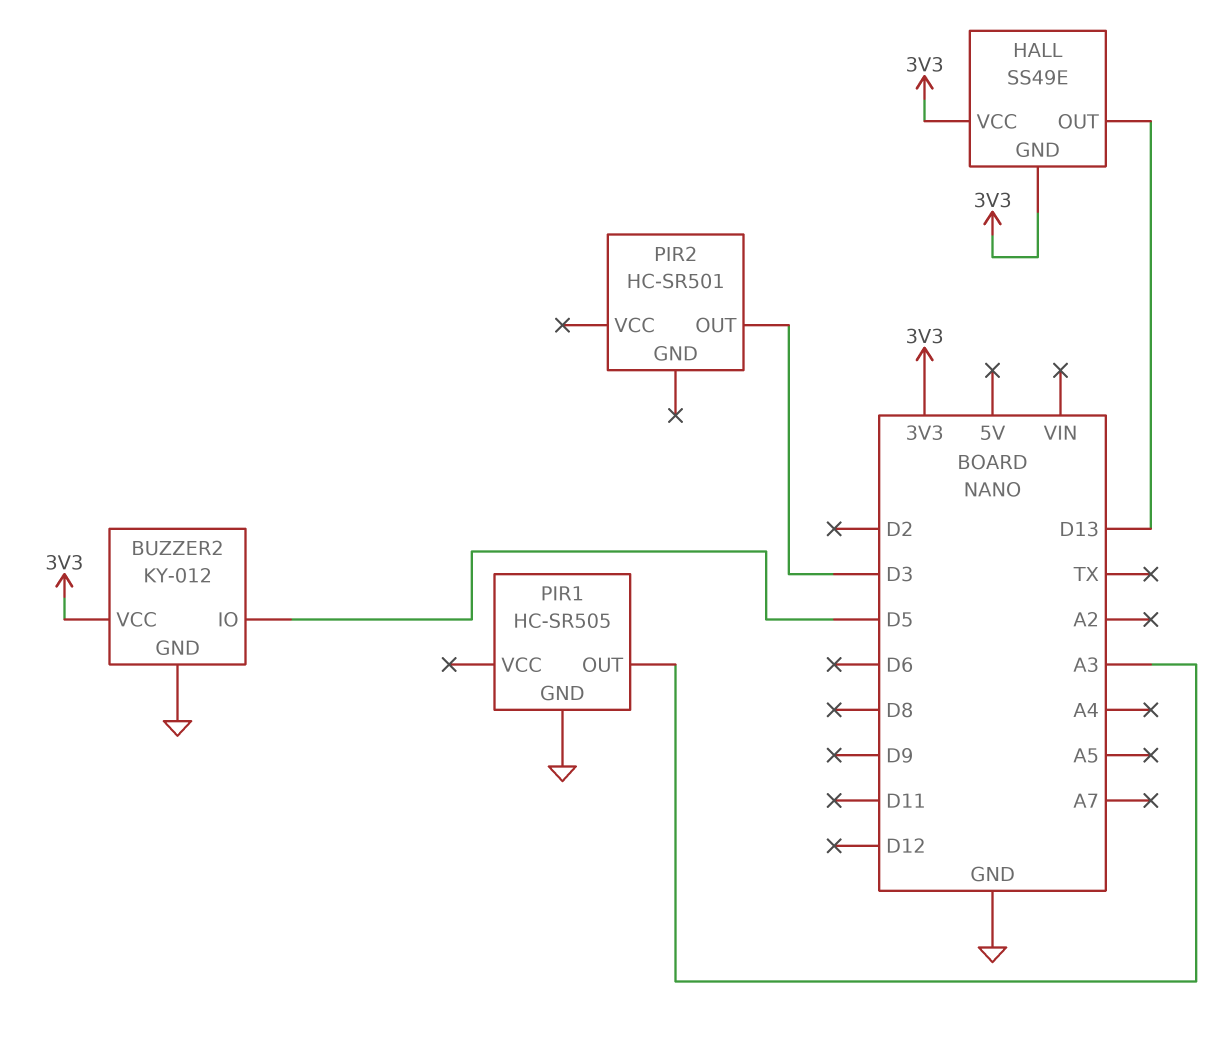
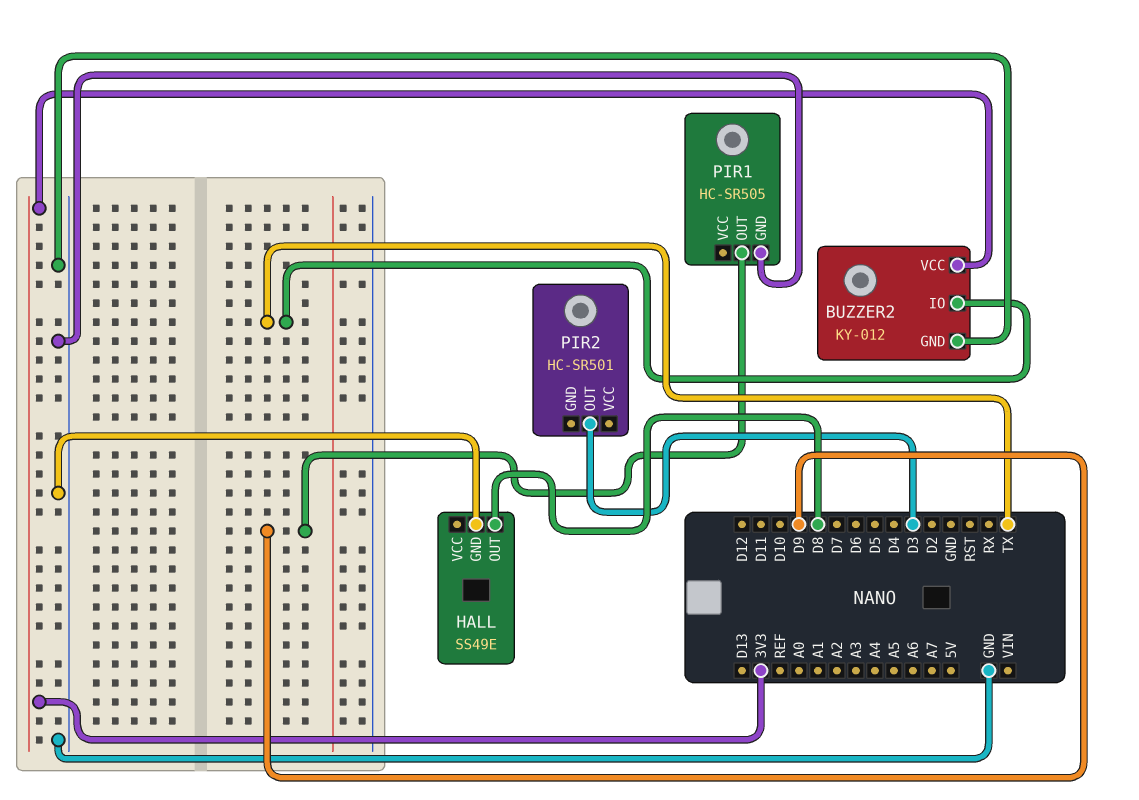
BUZZER2 pin IO: D5 -> TX
HALL pin GND: 3V3 -> GND
HALL pin OUT: D13 -> D8
HALL pin VCC: 3V3 -> none
PIR1 pin OUT: A3 -> D9

